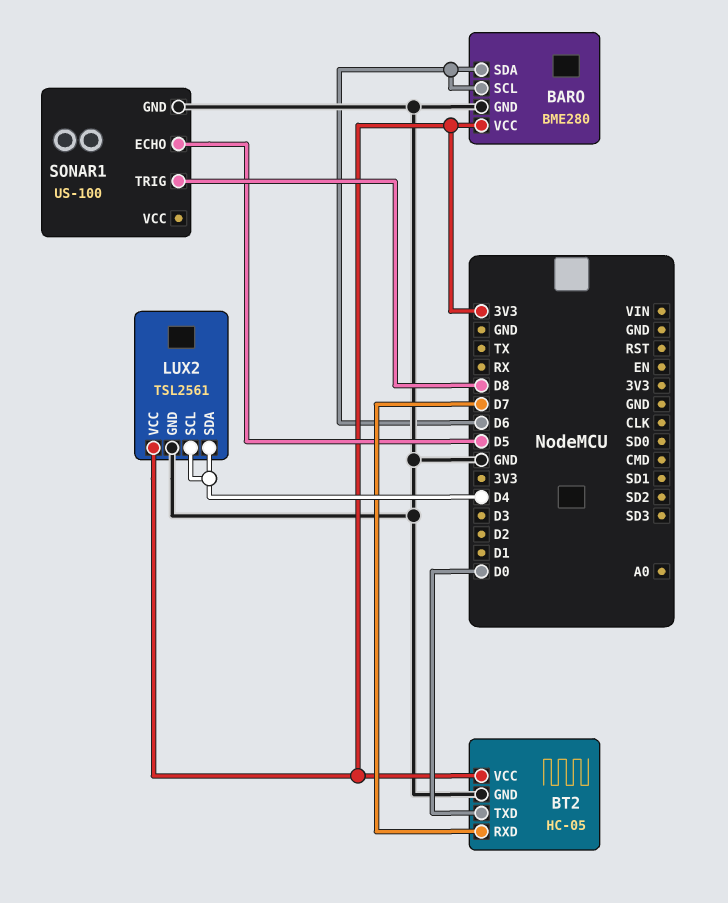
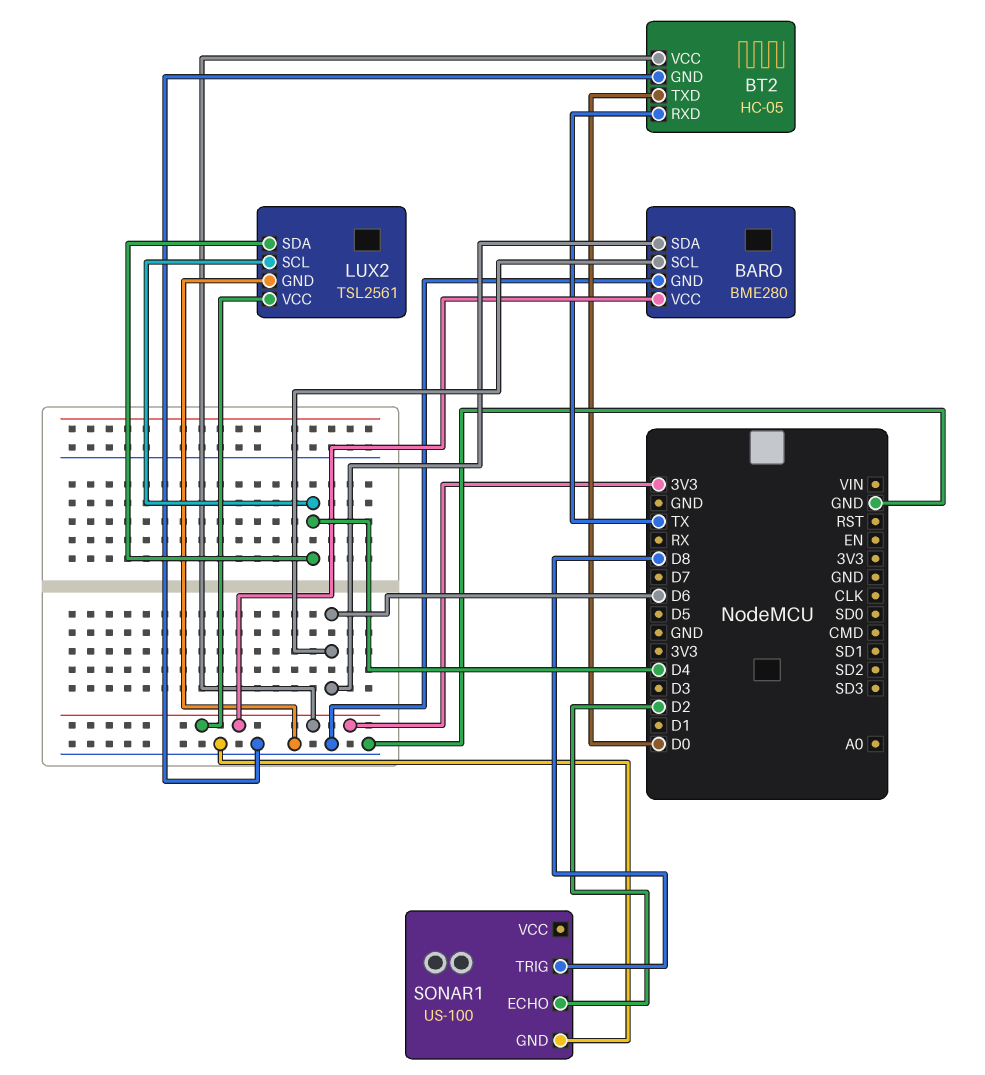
BT2 pin RXD: D7 -> TX
SONAR1 pin ECHO: D5 -> D2

